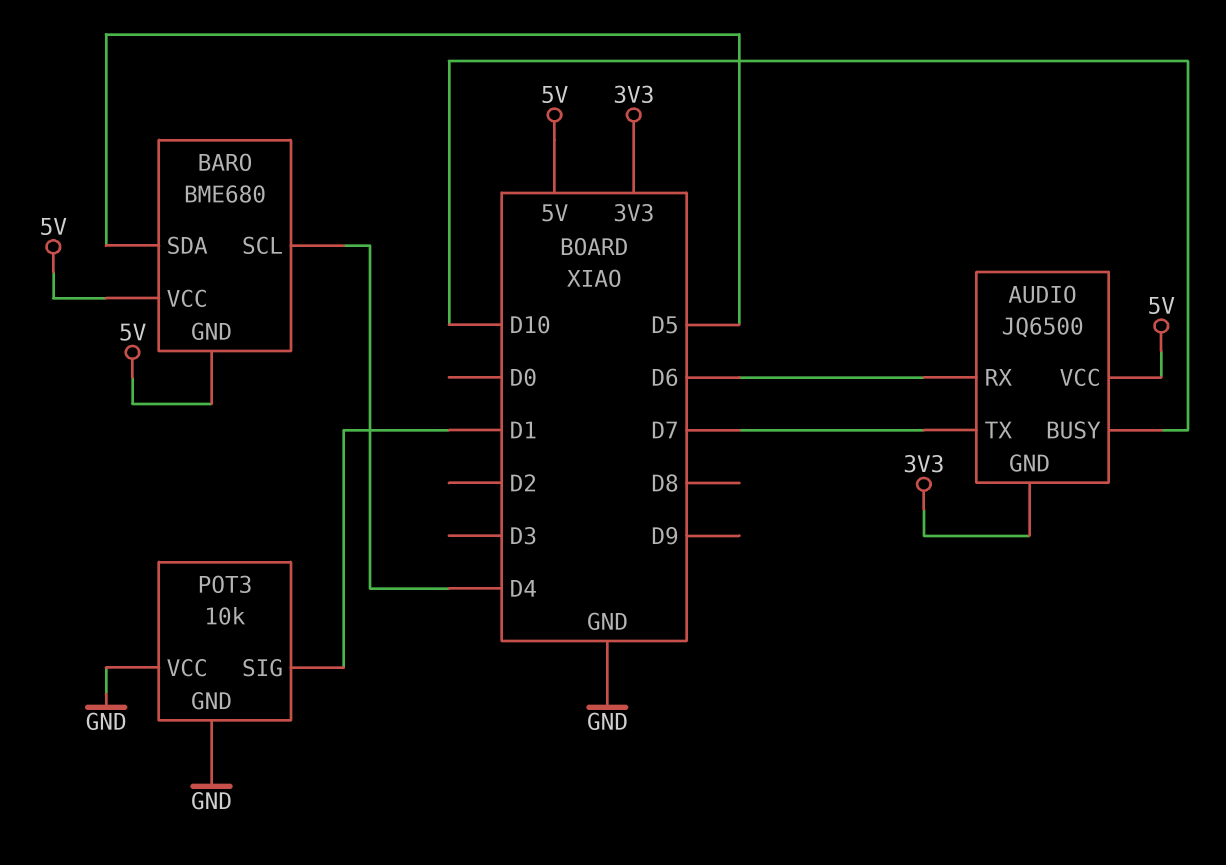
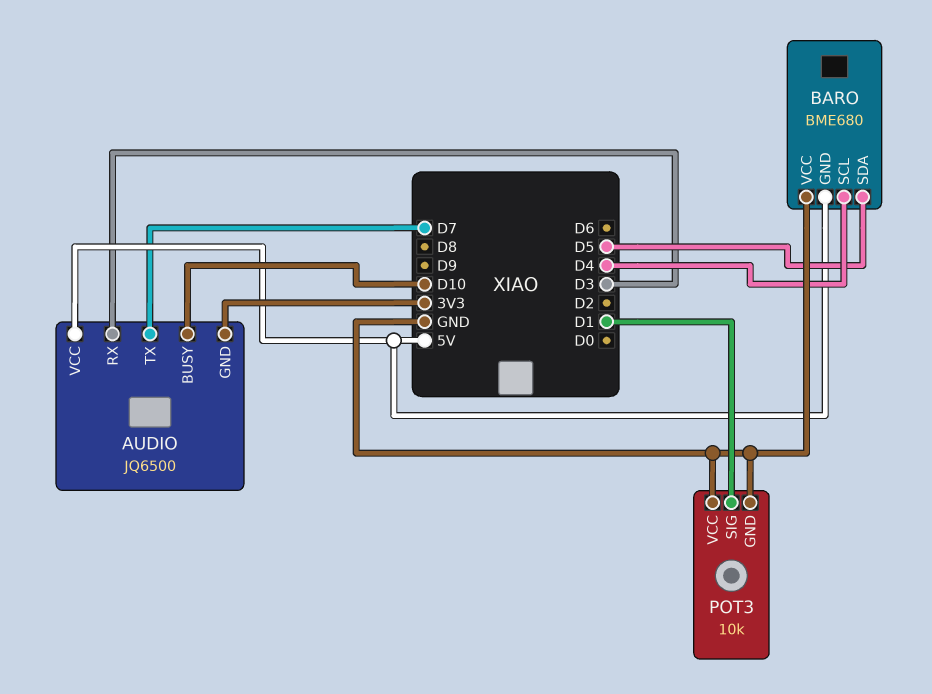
AUDIO pin RX: D6 -> D3
BARO pin VCC: 5V -> GND

